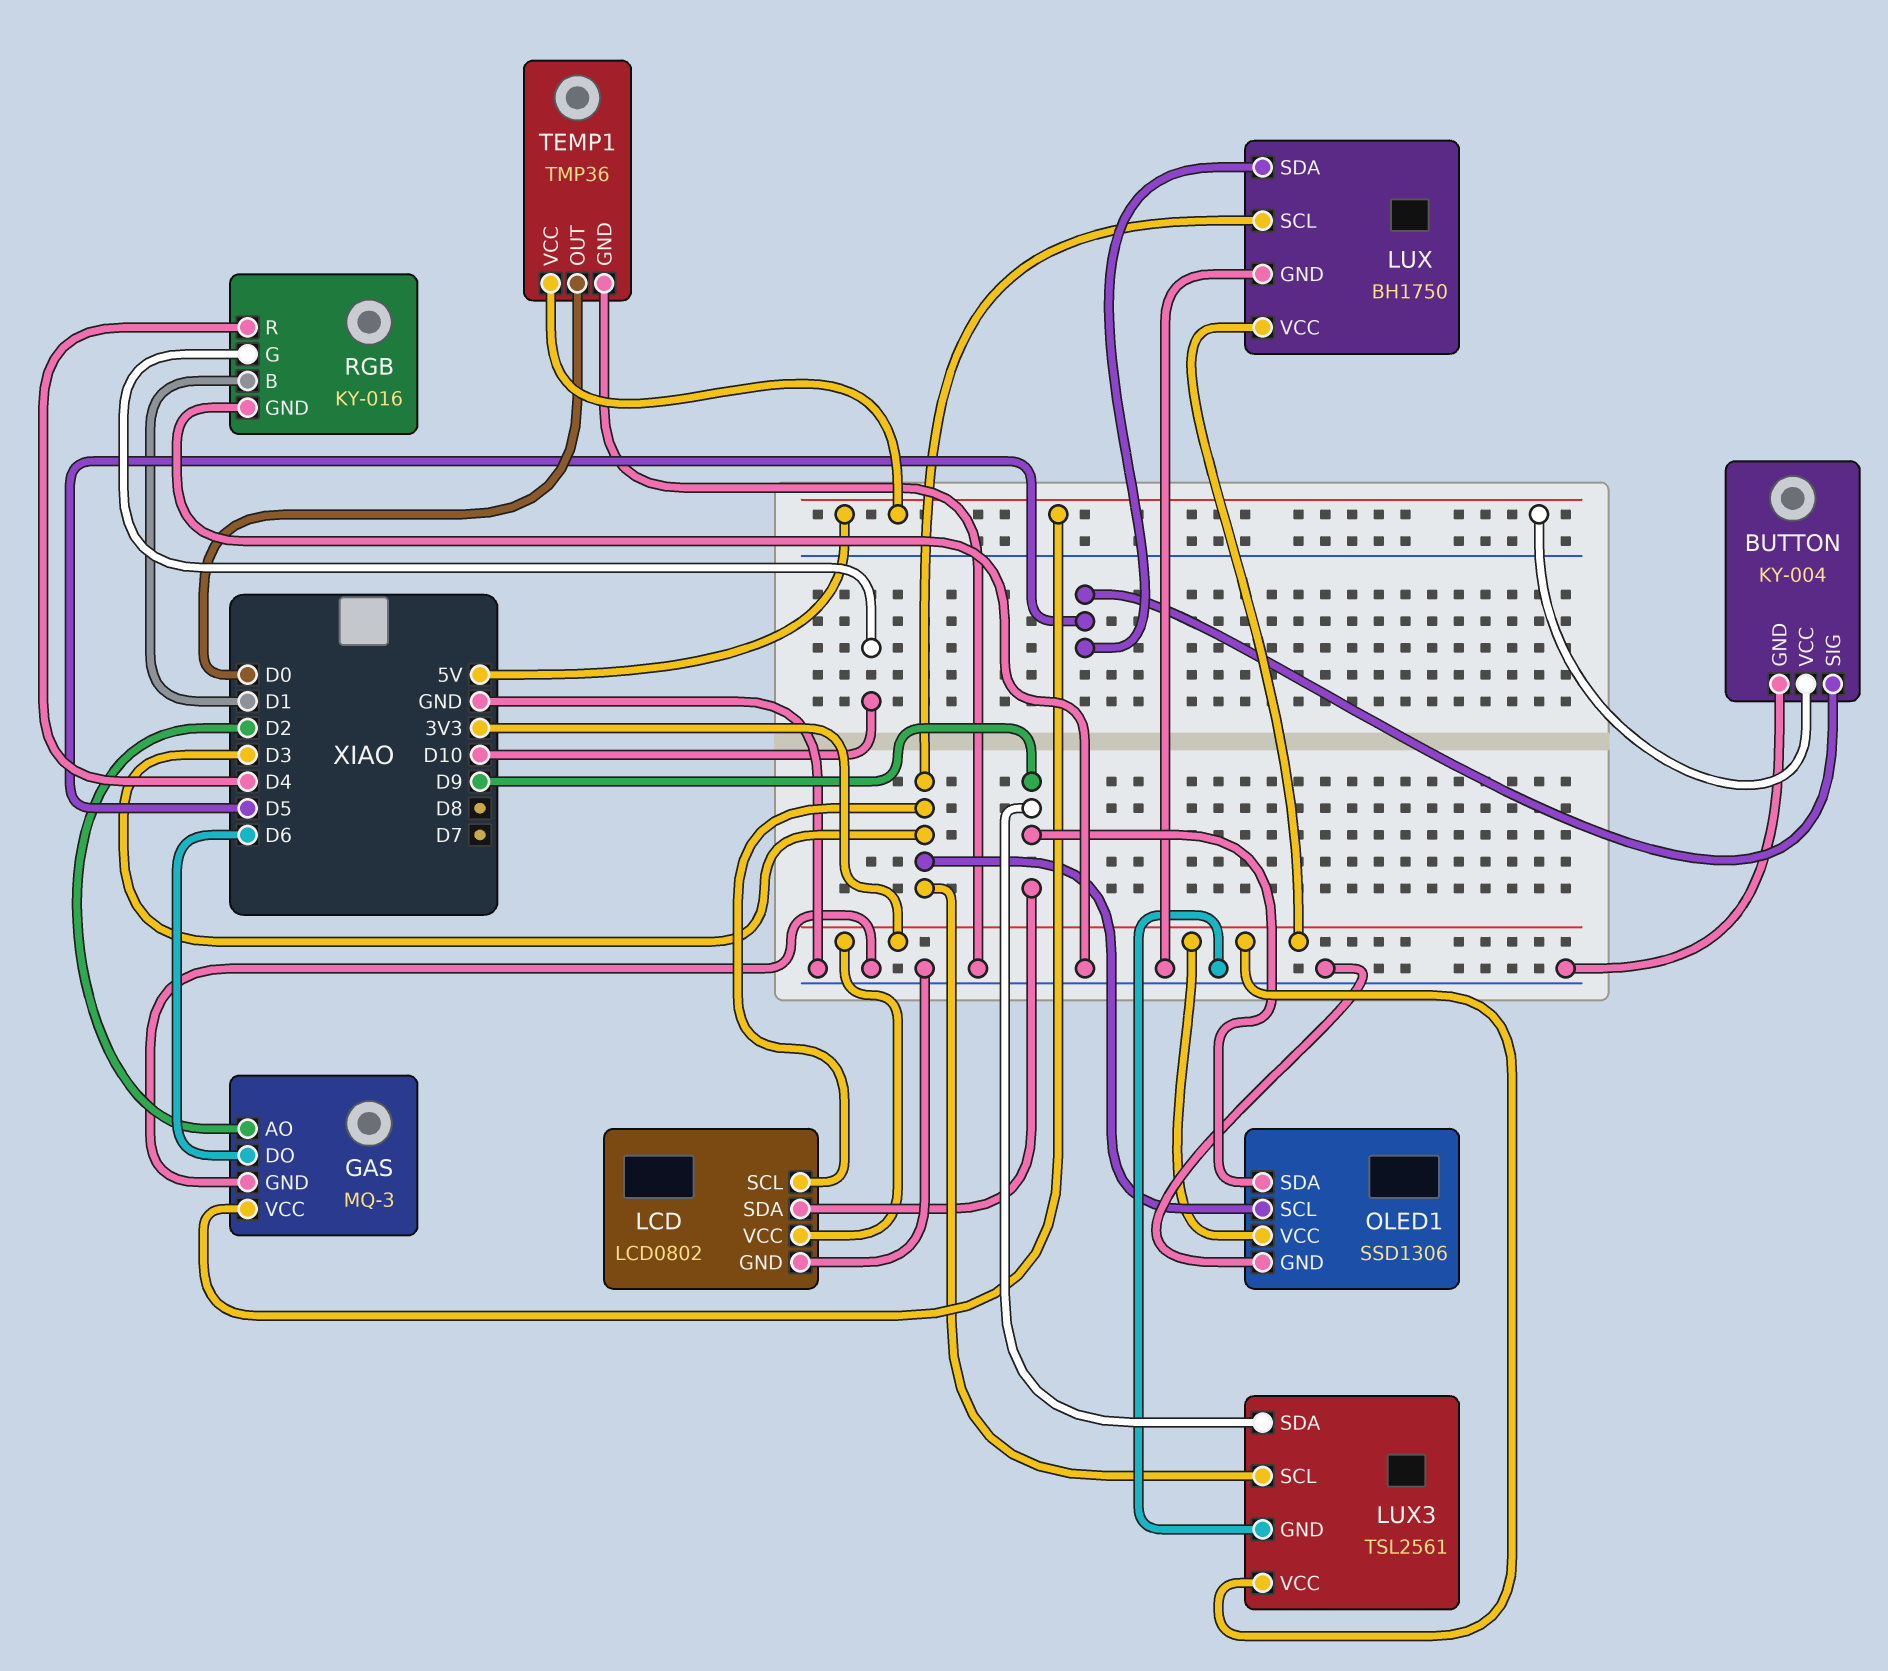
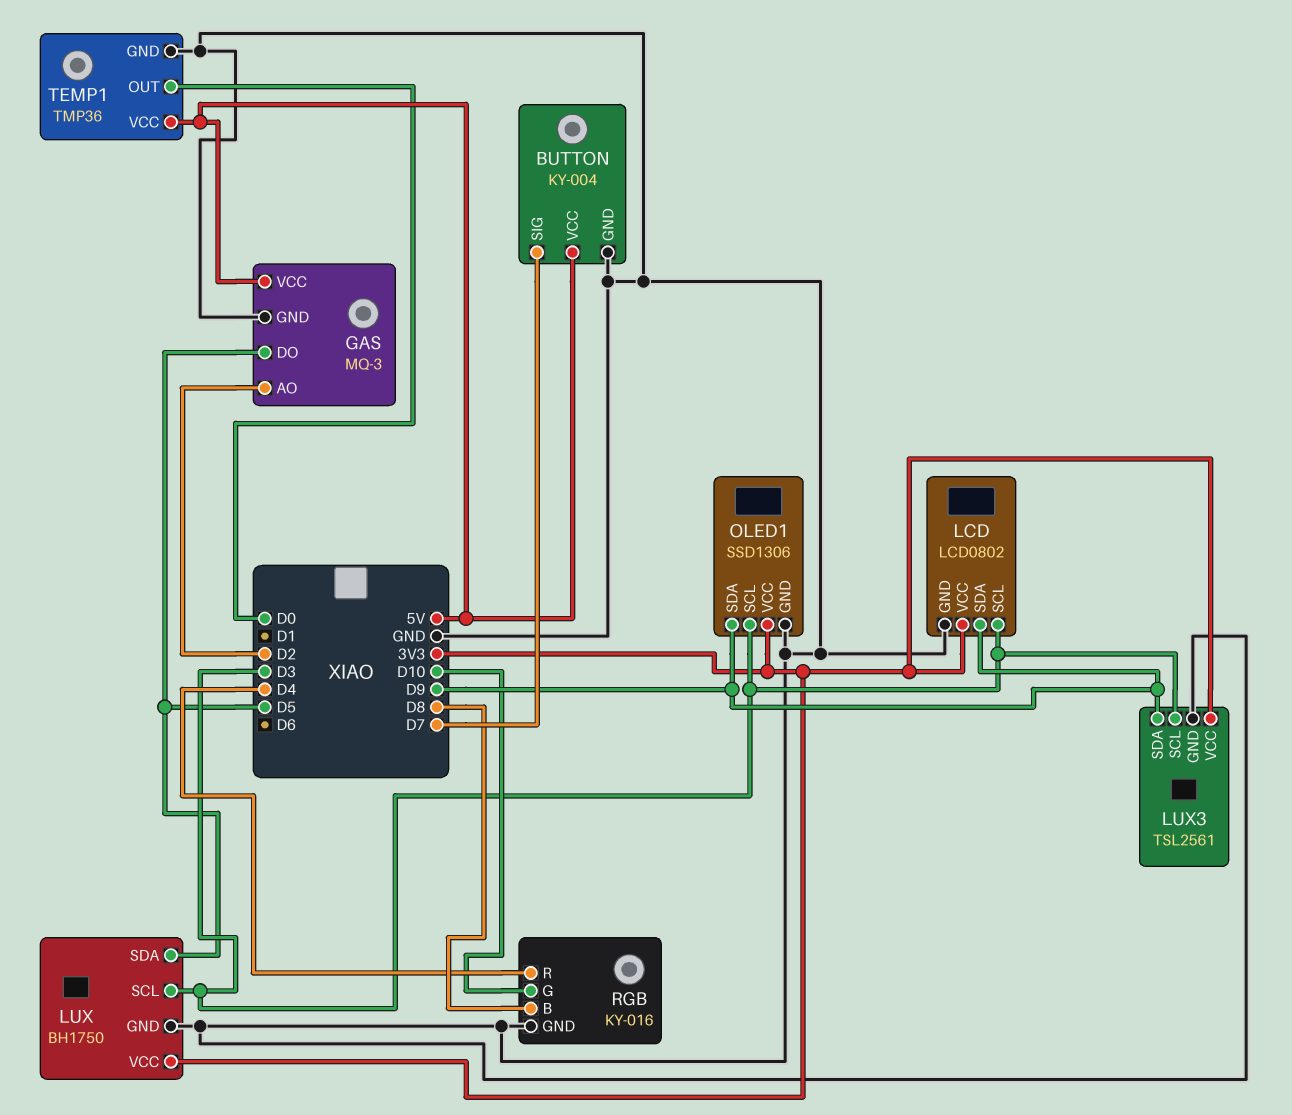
BUTTON pin SIG: D5 -> D7
GAS pin DO: D6 -> D5
RGB pin B: D1 -> D8

